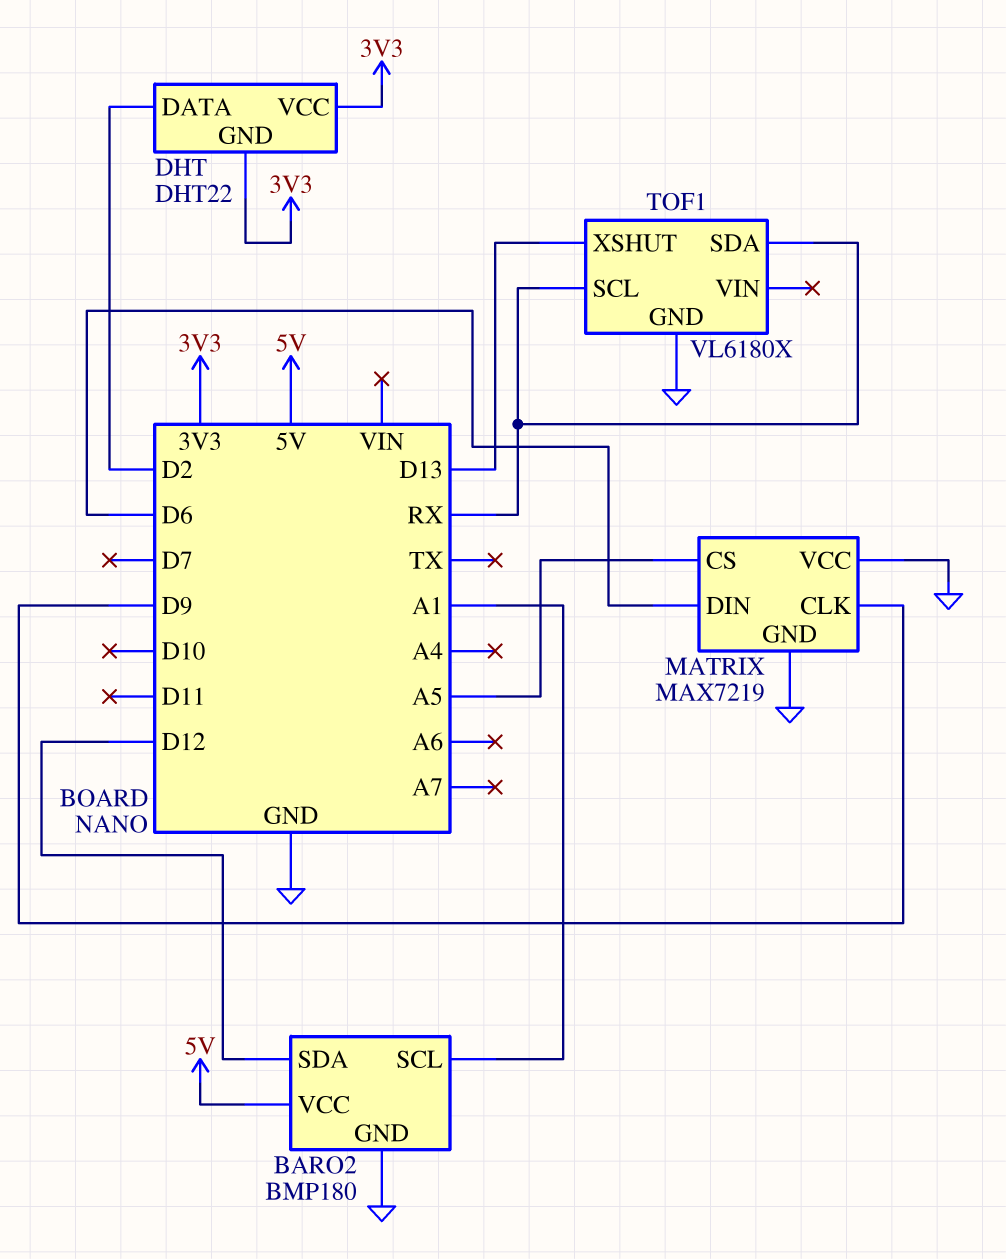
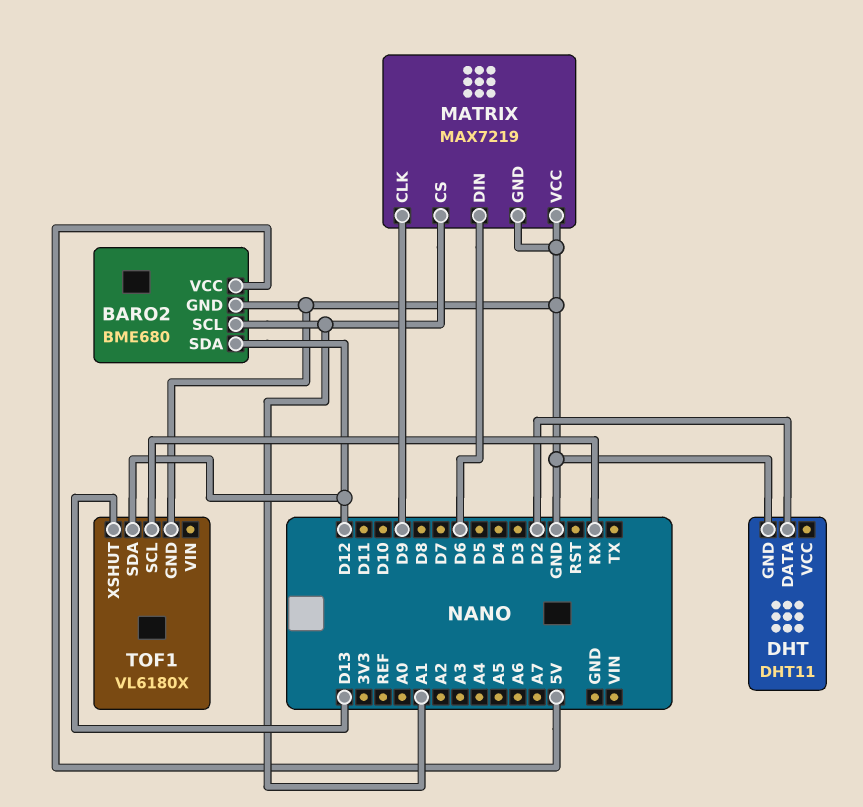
BARO2: BMP180 -> BME680
DHT: DHT22 -> DHT11
DHT pin GND: 3V3 -> GND
DHT pin VCC: 3V3 -> none
MATRIX pin CS: A5 -> A1
TOF1 pin SDA: RX -> D12

